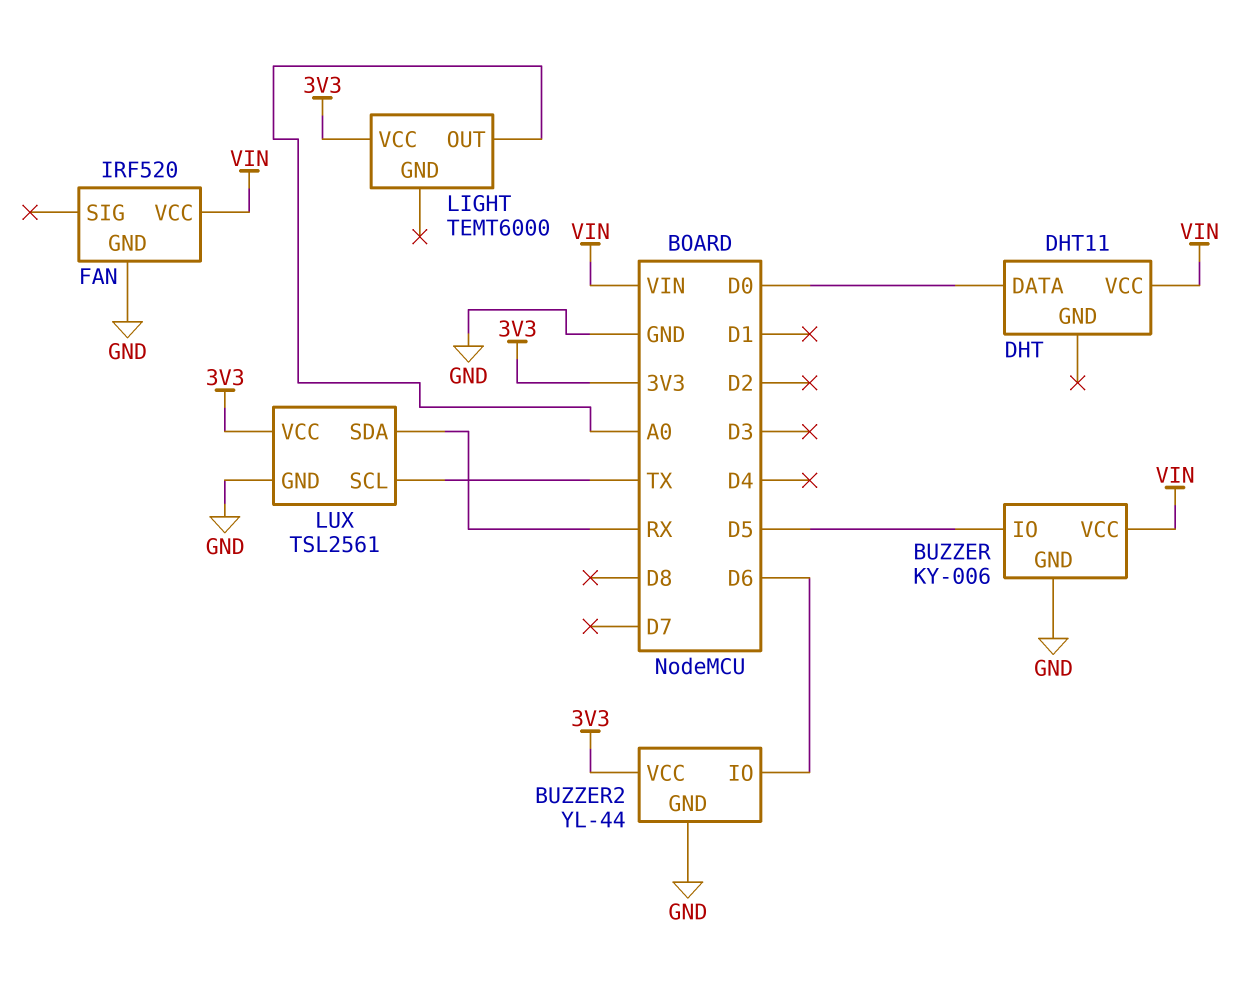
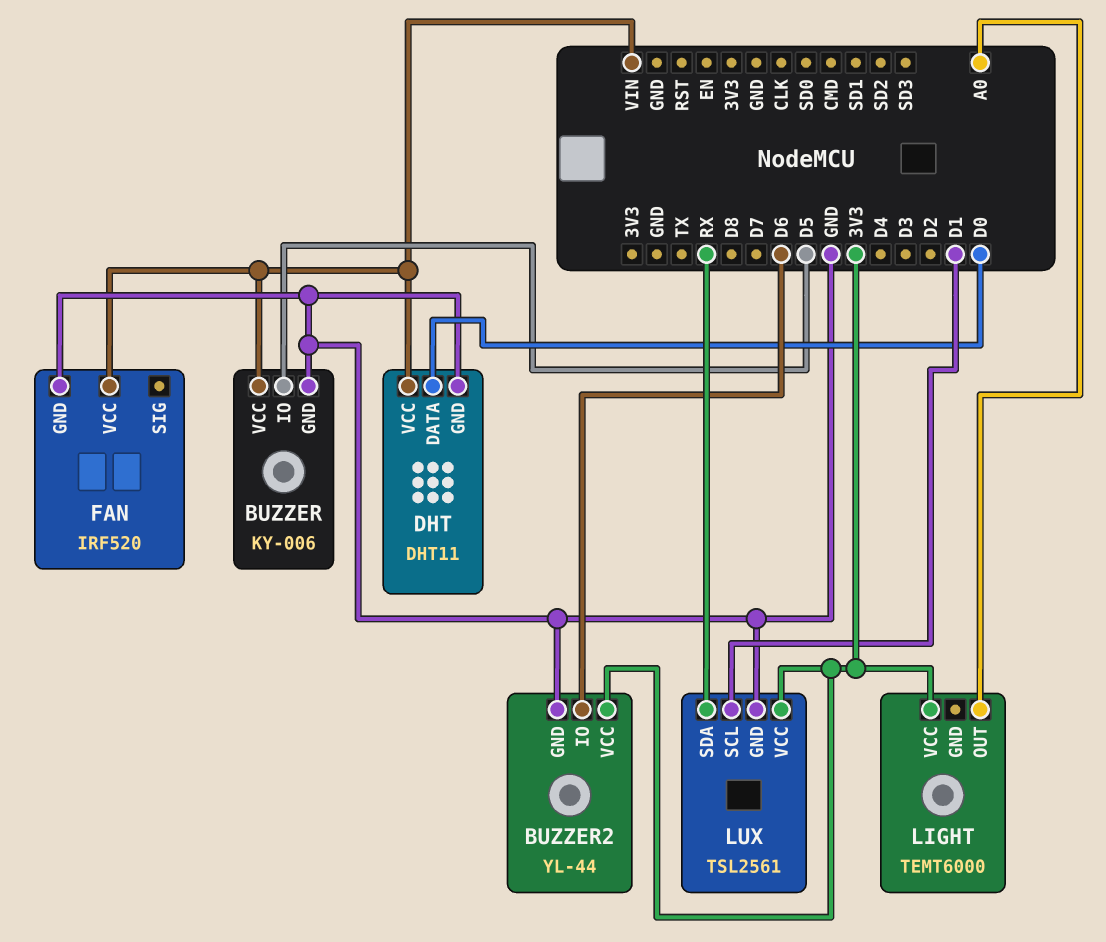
DHT pin GND: none -> GND
LUX pin SCL: TX -> D1

